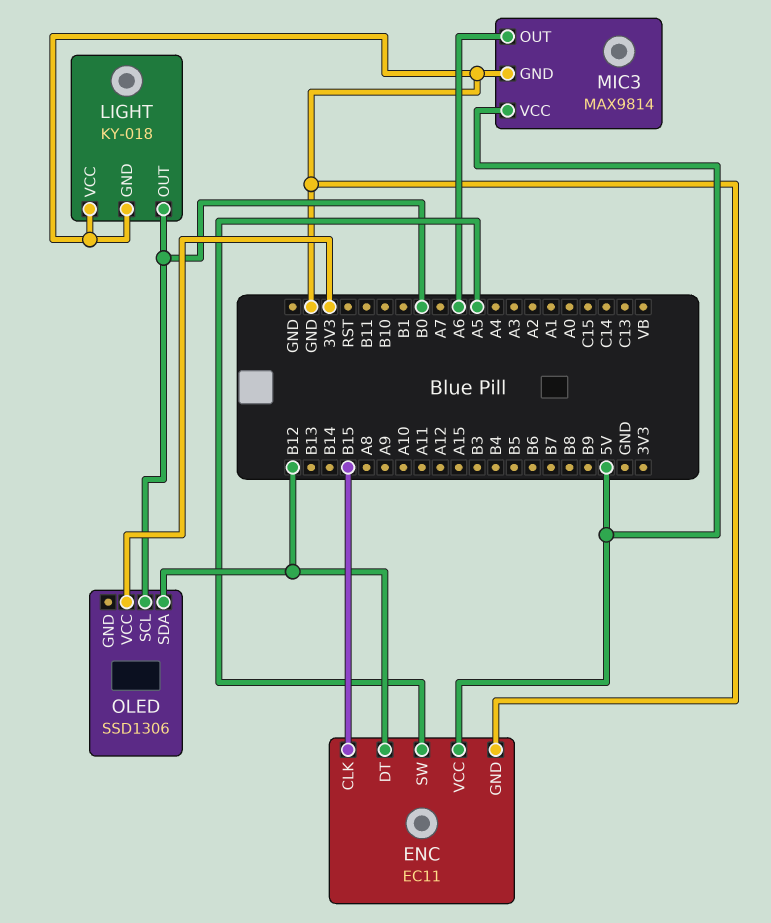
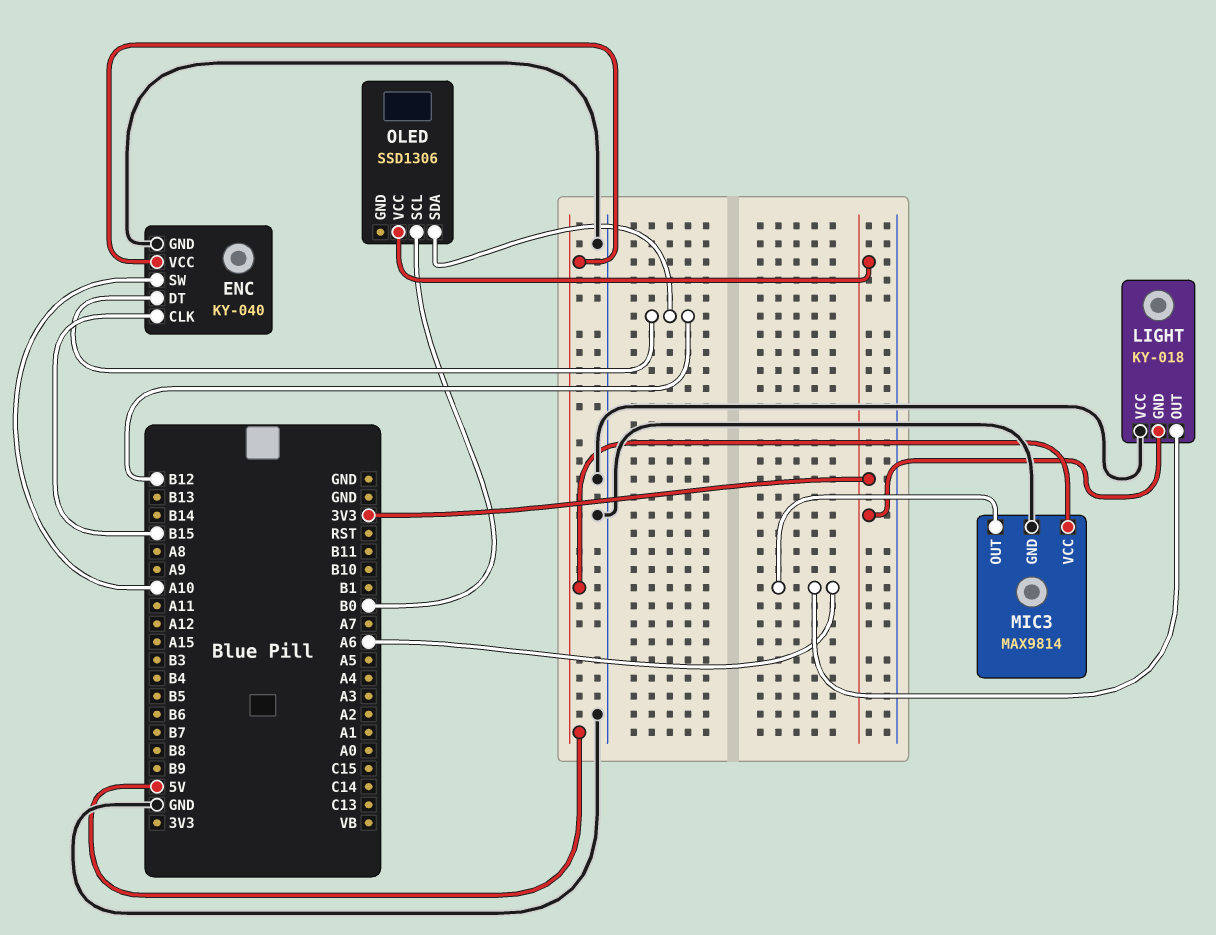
ENC: EC11 -> KY-040
ENC pin SW: A5 -> A10
LIGHT pin GND: GND -> 3V3
LIGHT pin OUT: B0 -> A6

